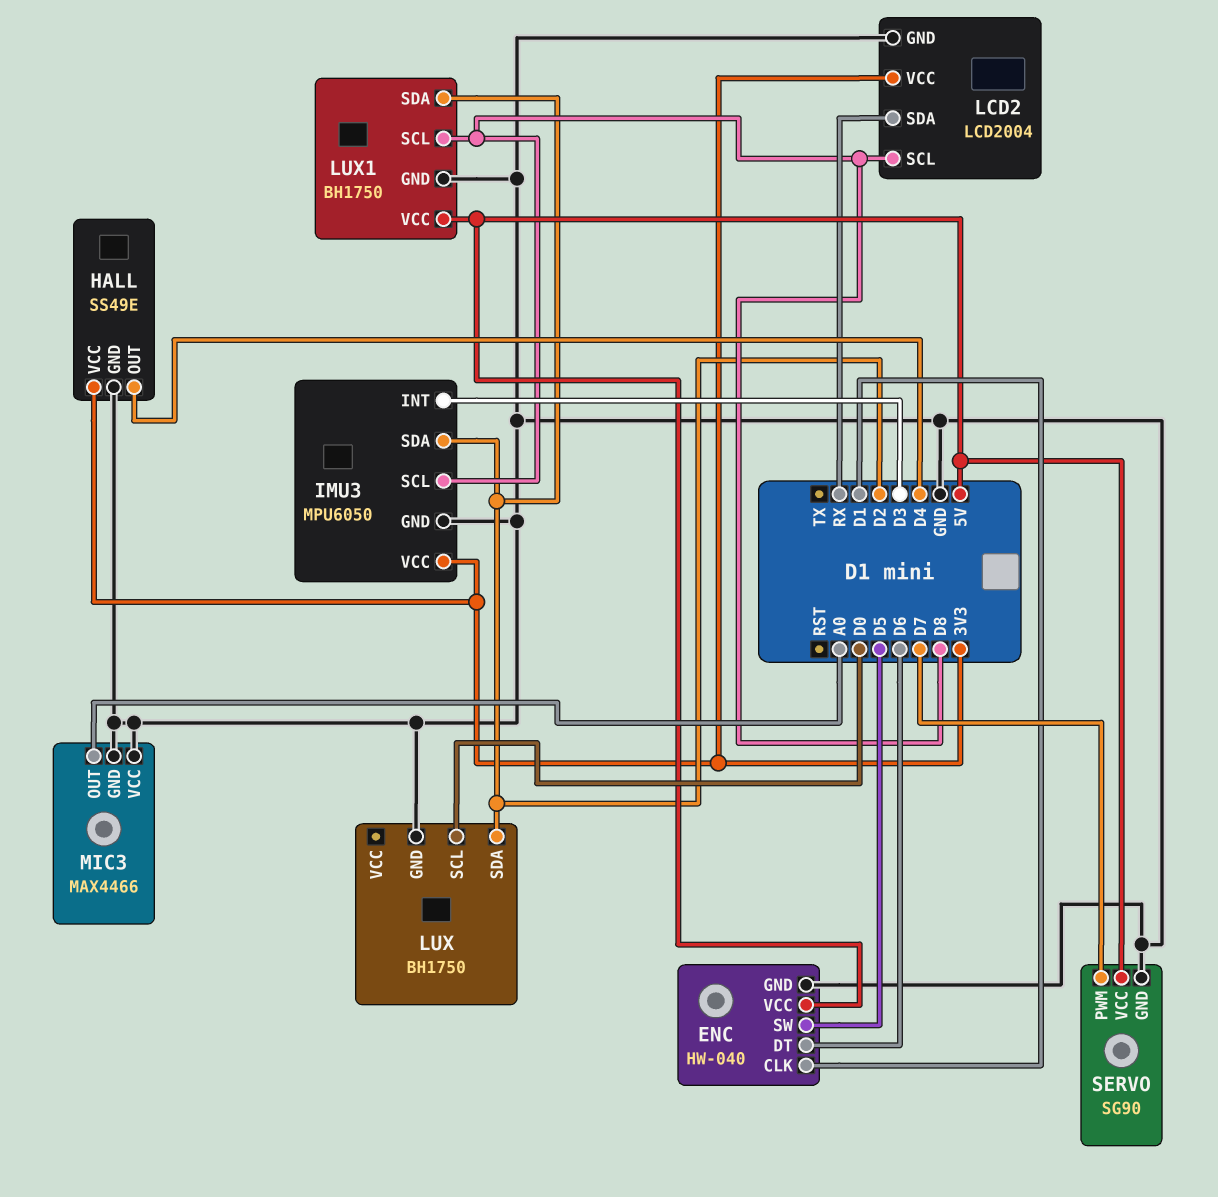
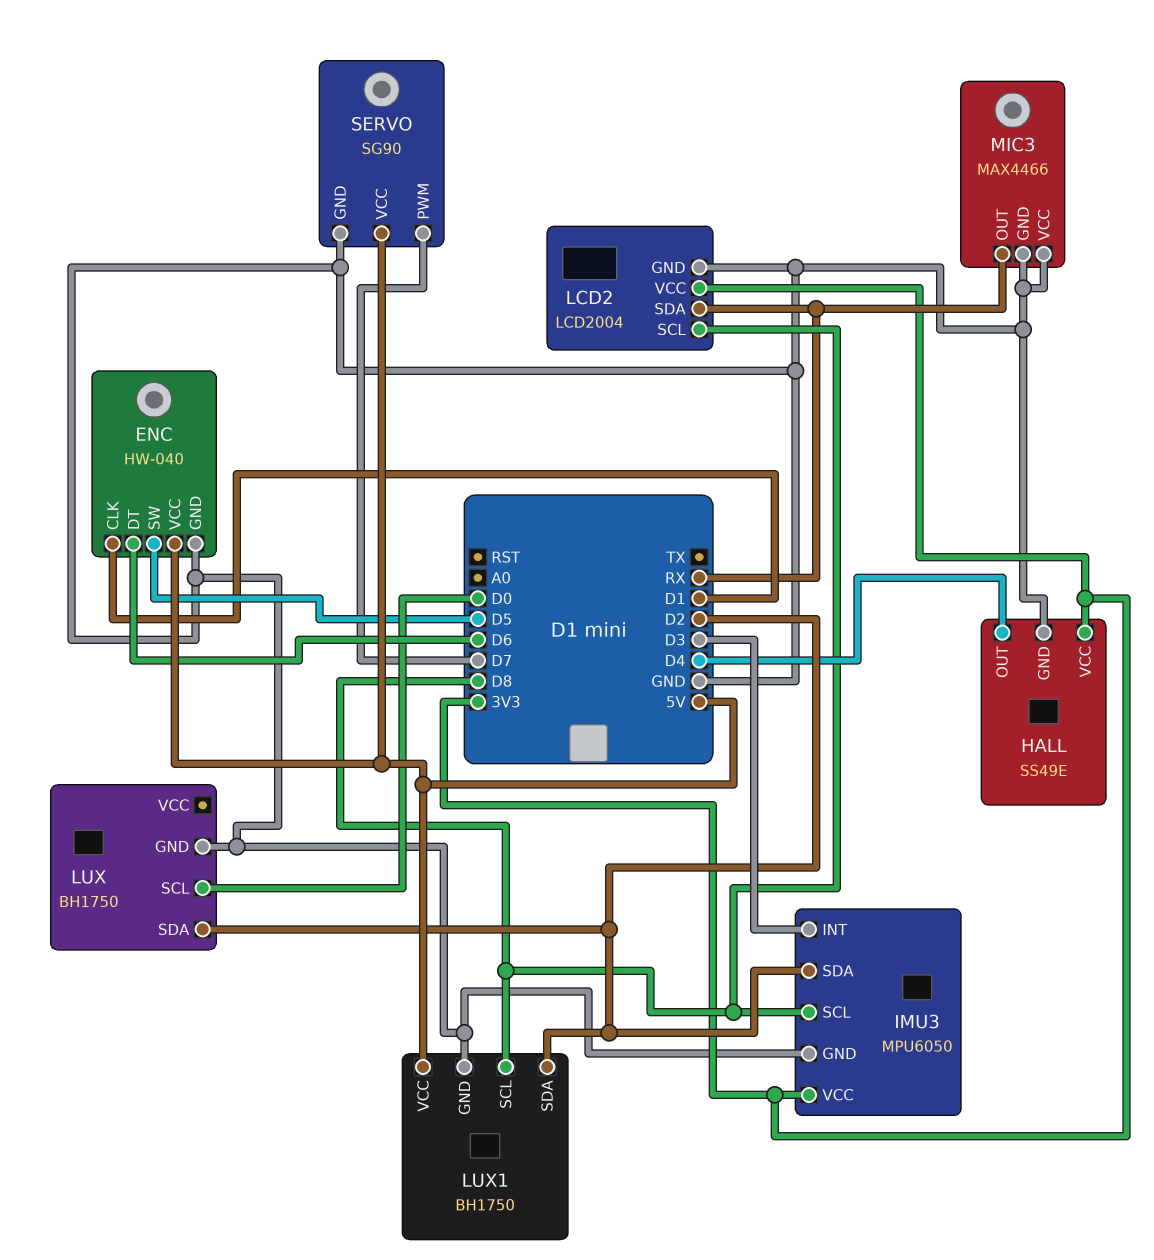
MIC3 pin OUT: A0 -> RX

